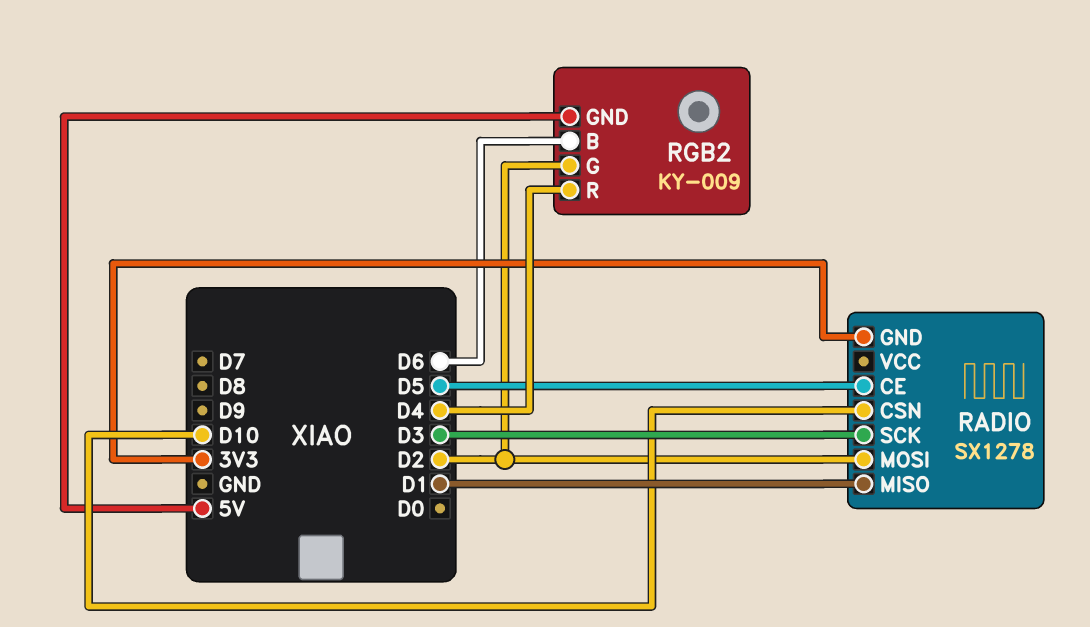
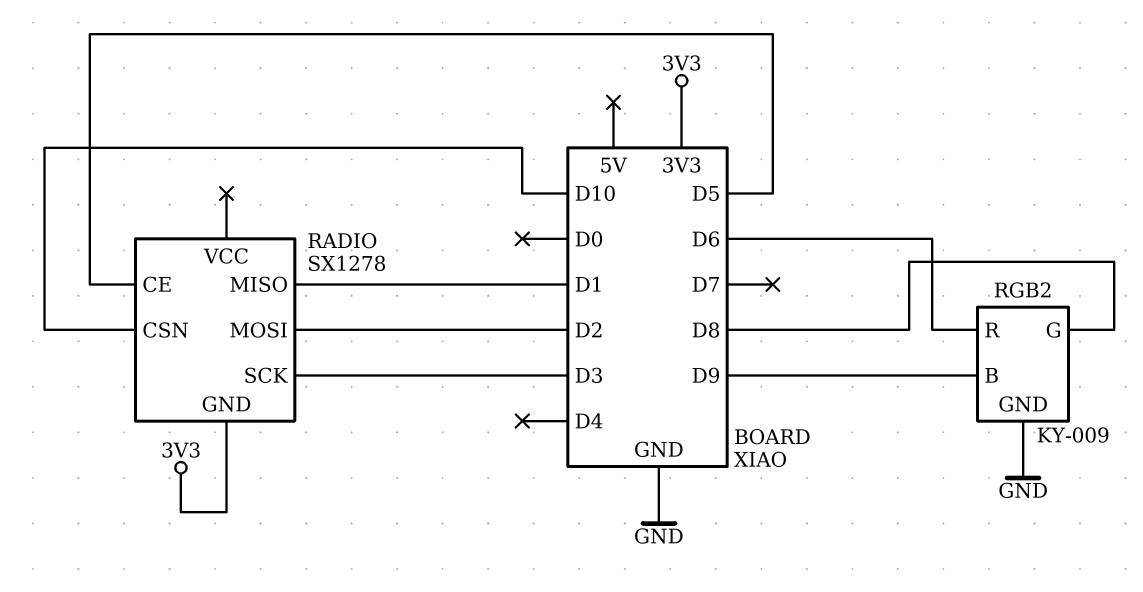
RGB2 pin B: D6 -> D9
RGB2 pin G: D2 -> D8
RGB2 pin GND: 5V -> GND
RGB2 pin R: D4 -> D6

